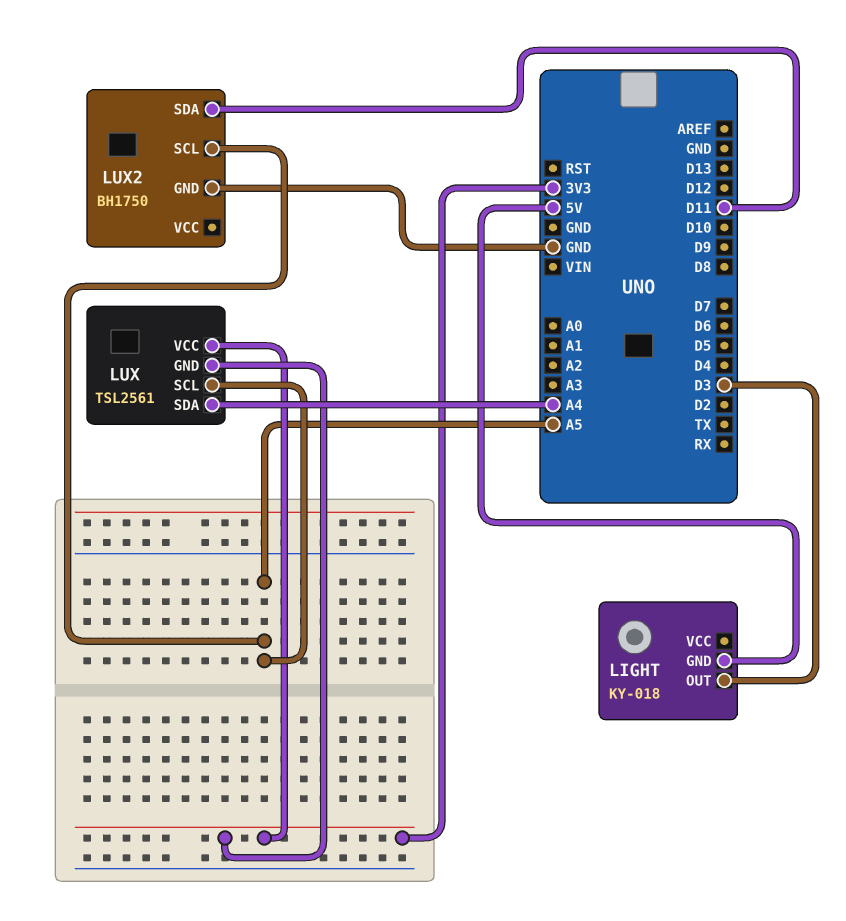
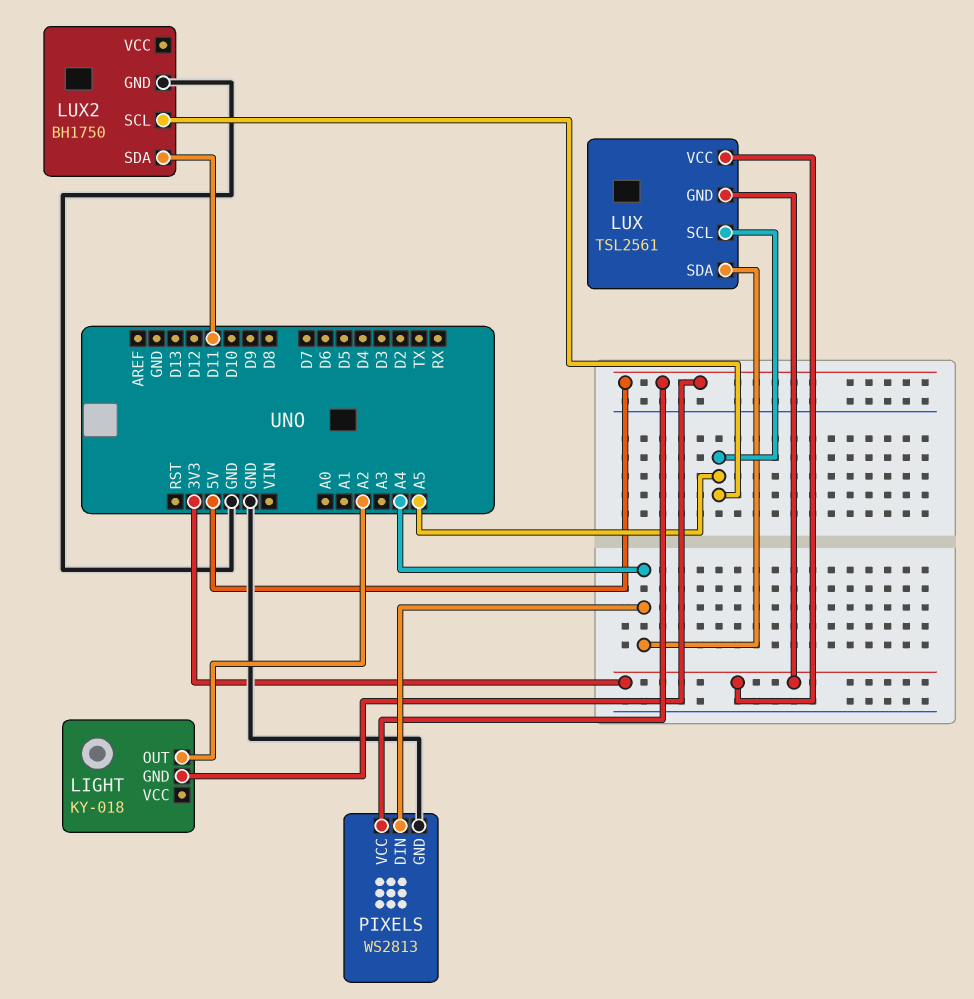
LIGHT pin OUT: D3 -> A2
PIXELS: none -> WS2813
PIXELS pin DIN: none -> A4
PIXELS pin GND: none -> GND
PIXELS pin VCC: none -> 5V

